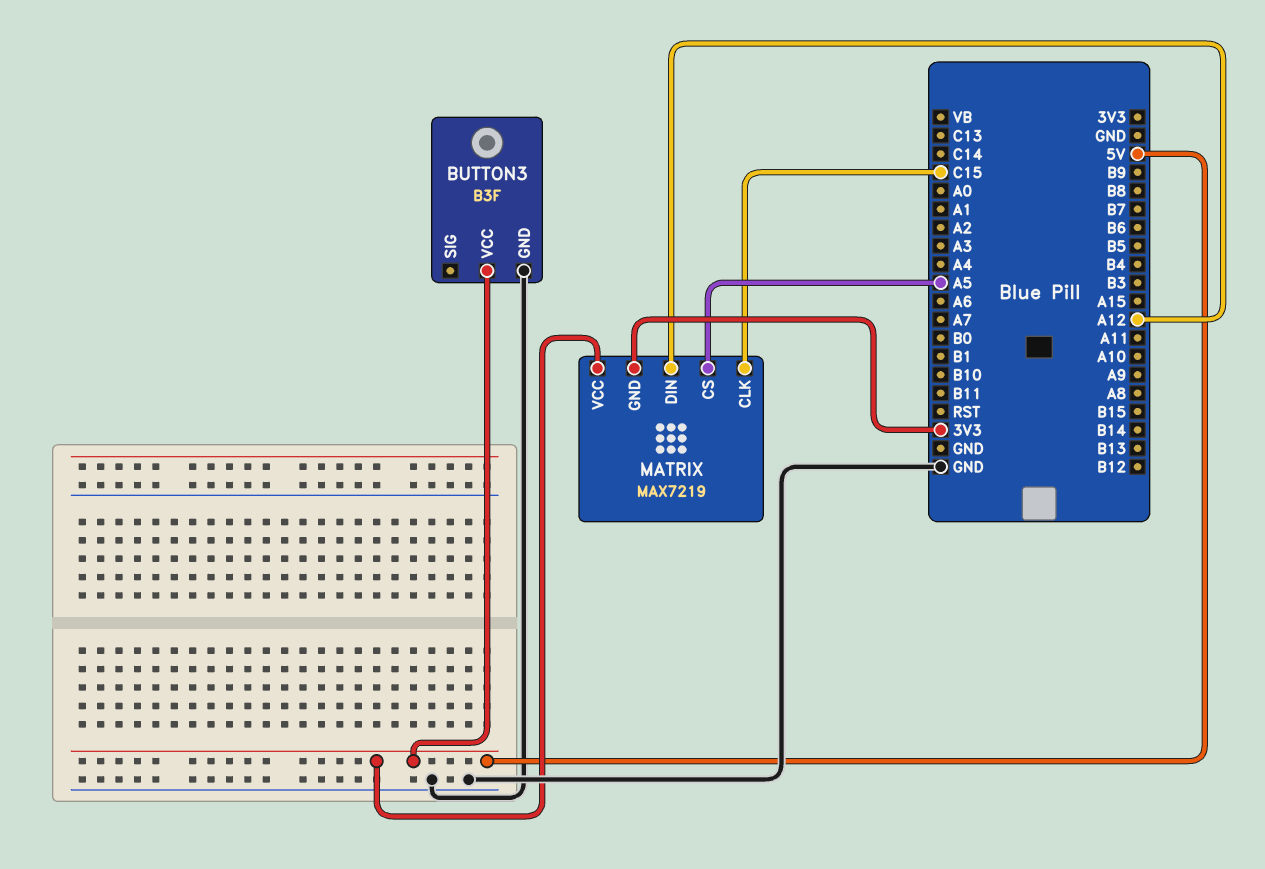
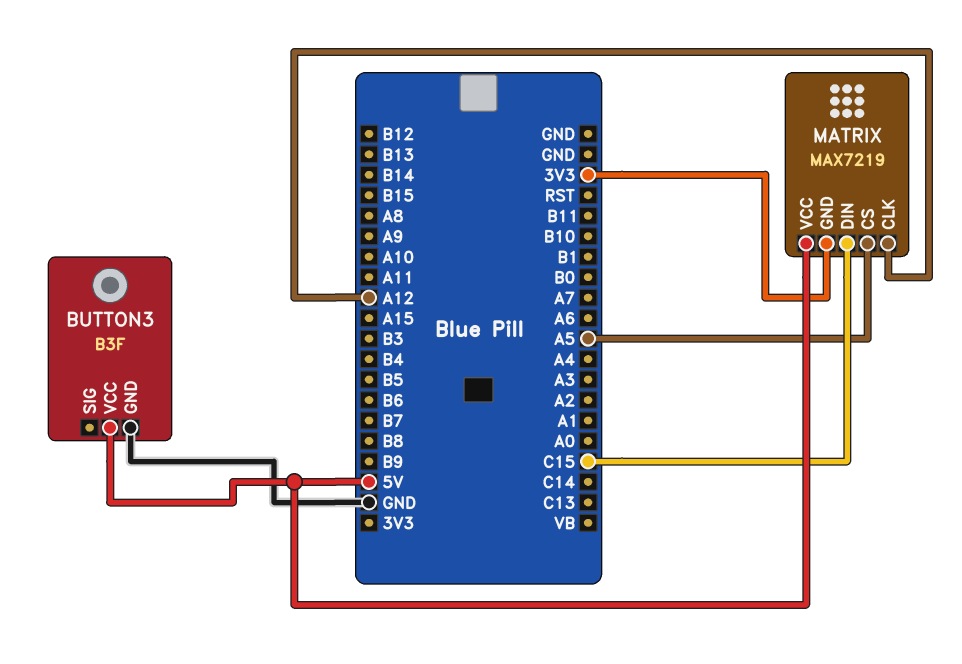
MATRIX pin CLK: C15 -> A12
MATRIX pin DIN: A12 -> C15

